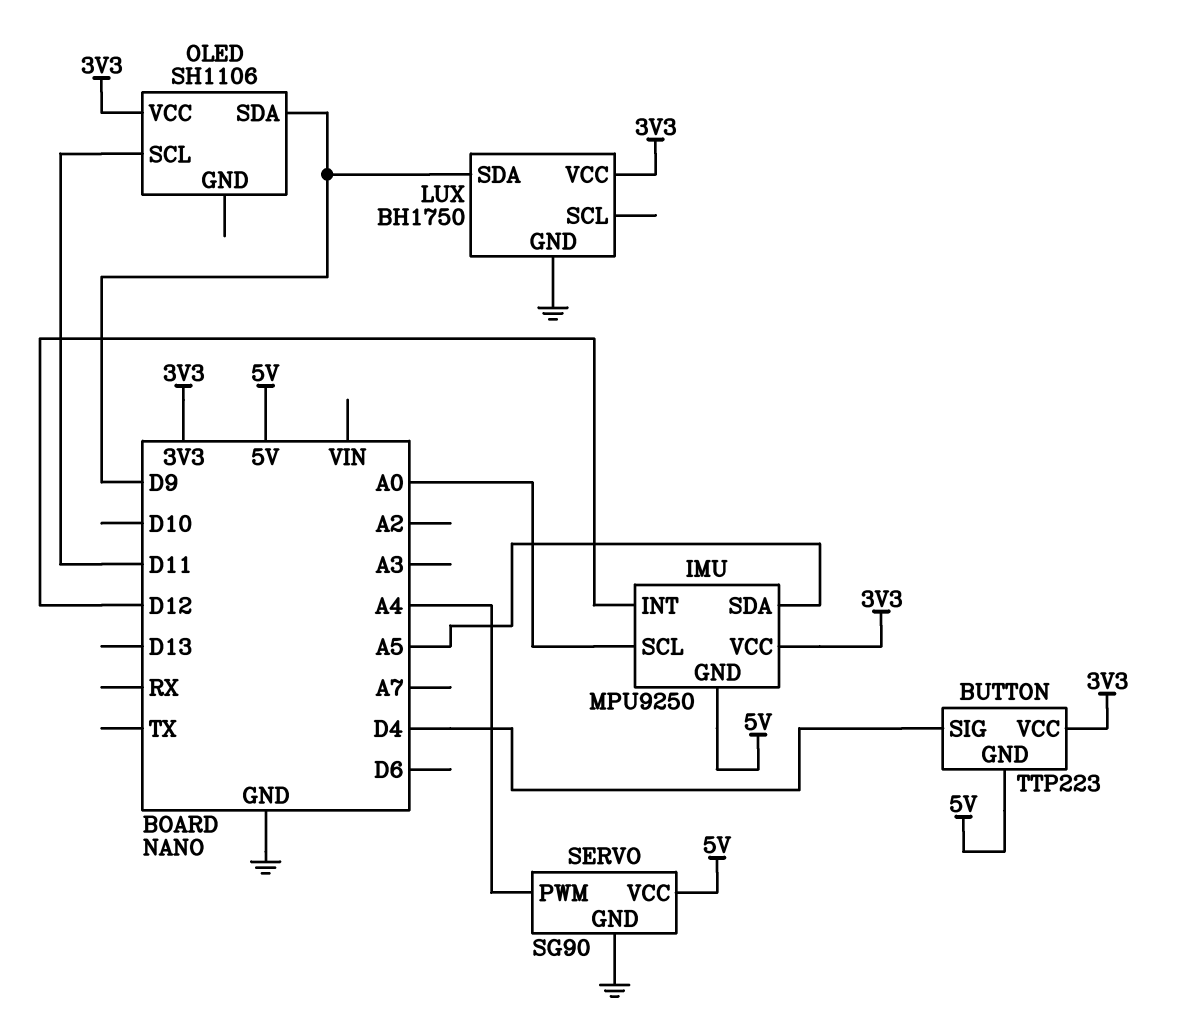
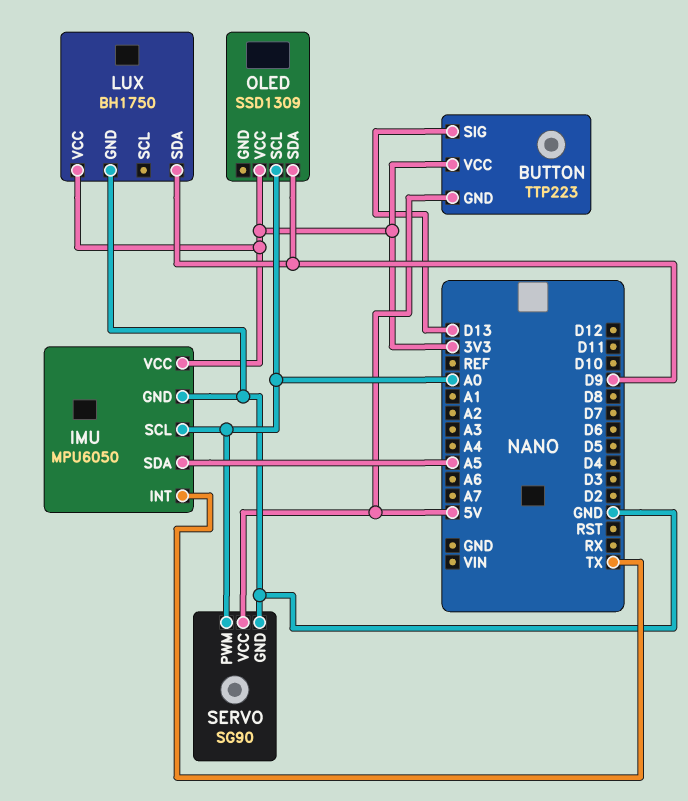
BUTTON pin SIG: D4 -> D13
IMU: MPU9250 -> MPU6050
IMU pin GND: 5V -> GND
IMU pin INT: D12 -> TX
OLED: SH1106 -> SSD1309
OLED pin SCL: D11 -> A0
SERVO pin PWM: A4 -> A0

